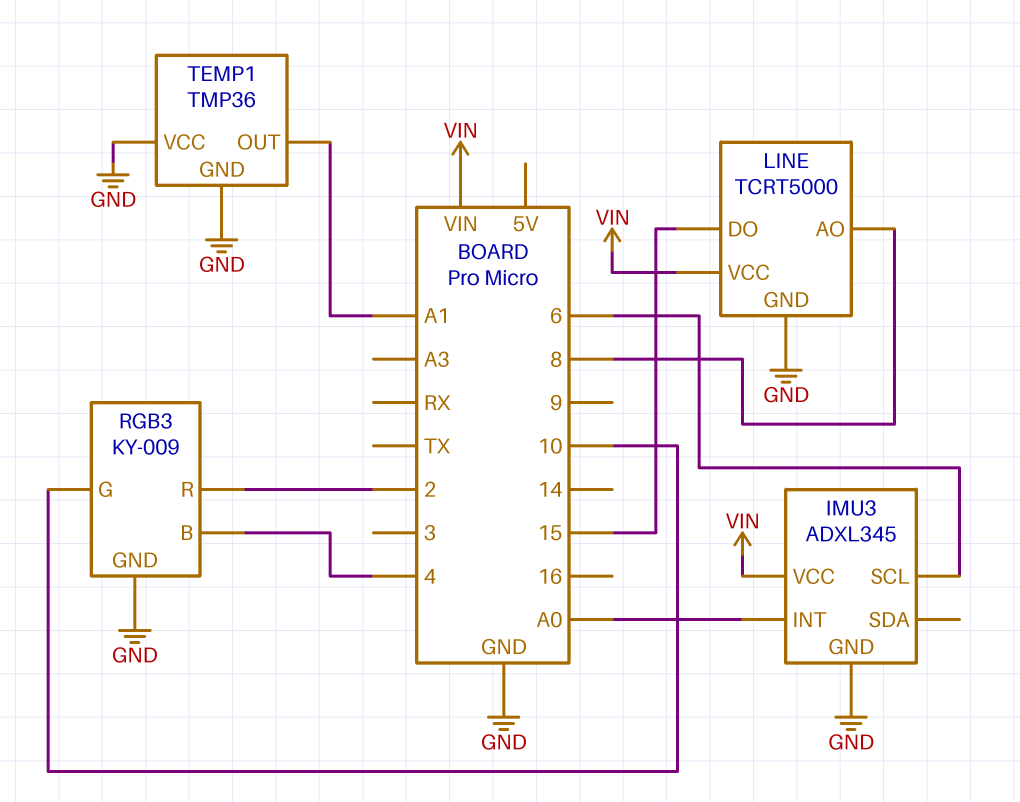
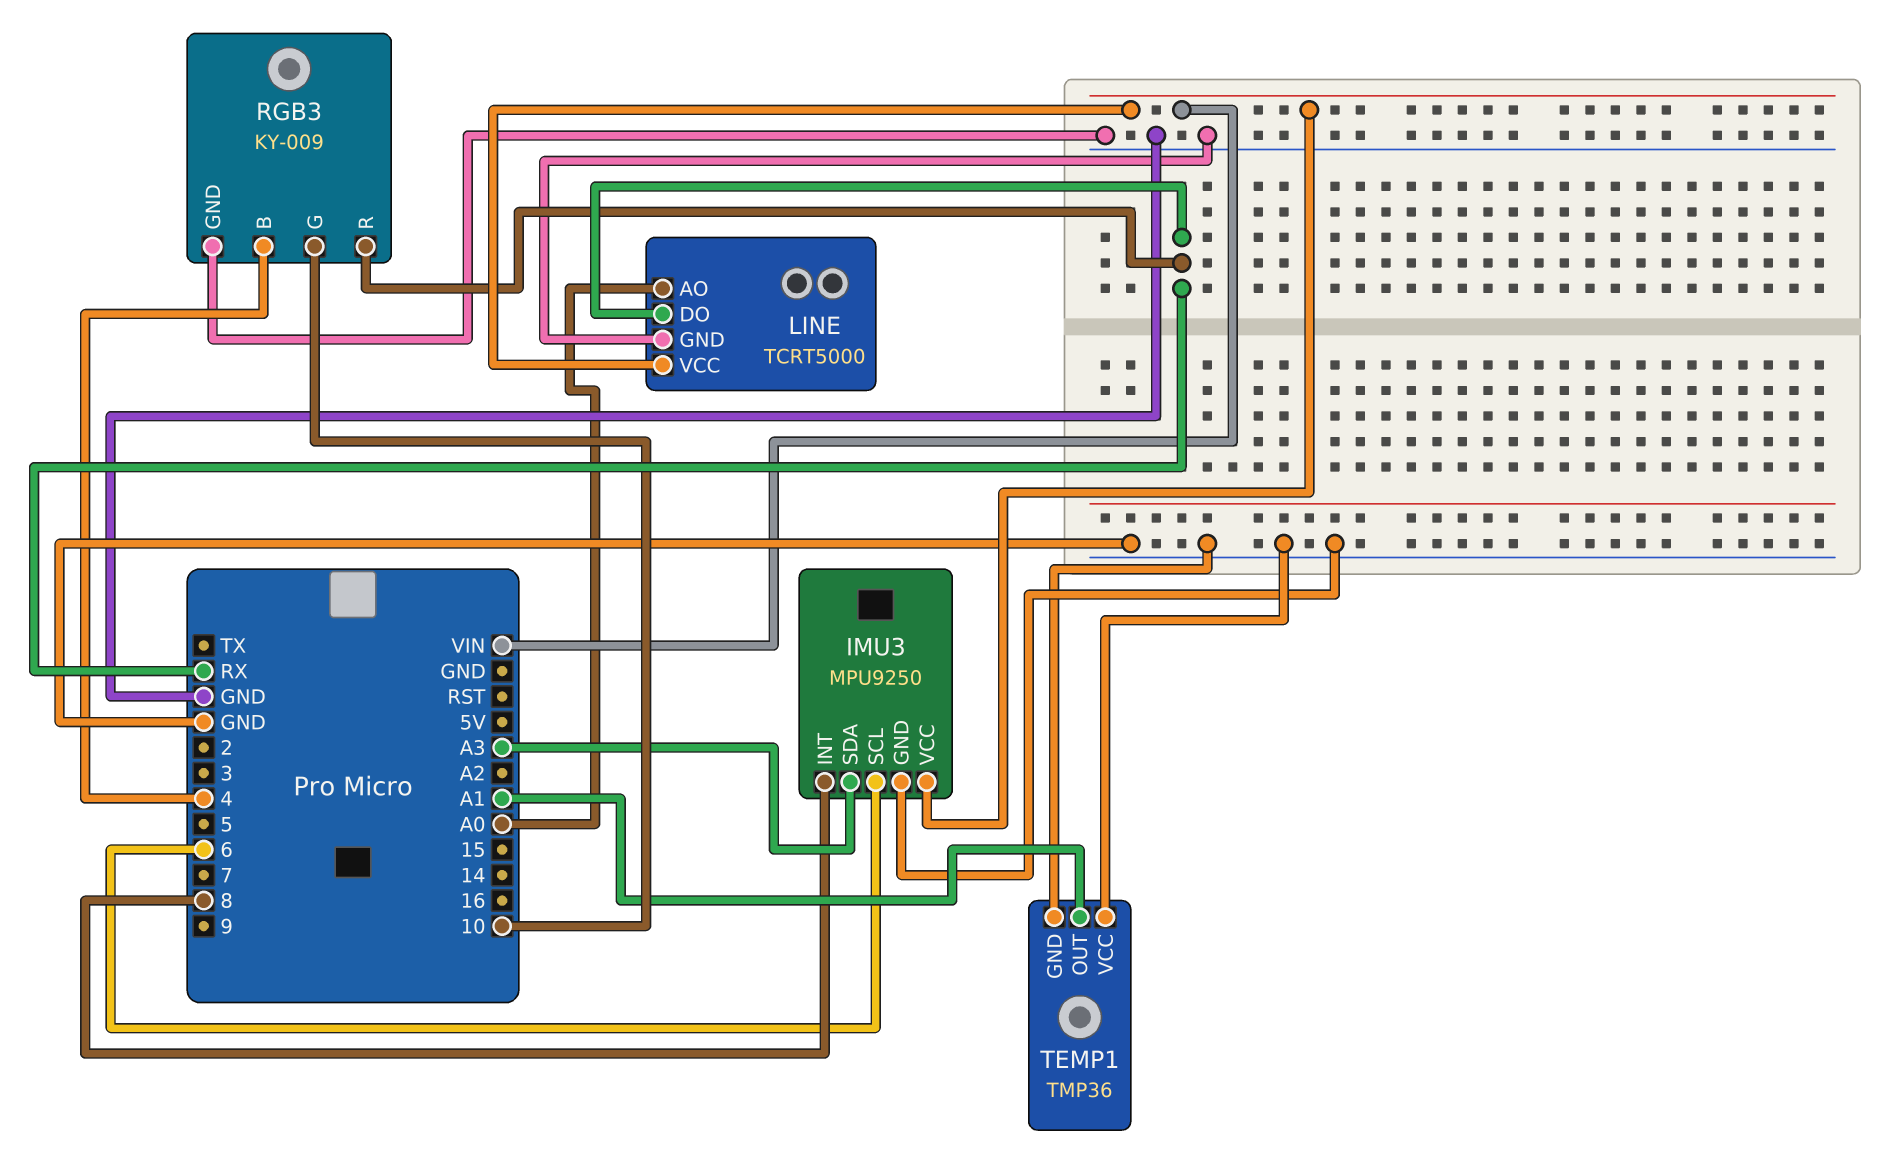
IMU3: ADXL345 -> MPU9250
IMU3 pin INT: A0 -> 8
IMU3 pin SDA: none -> A3
LINE pin AO: 8 -> A0
LINE pin DO: 15 -> RX
RGB3 pin R: 2 -> RX

